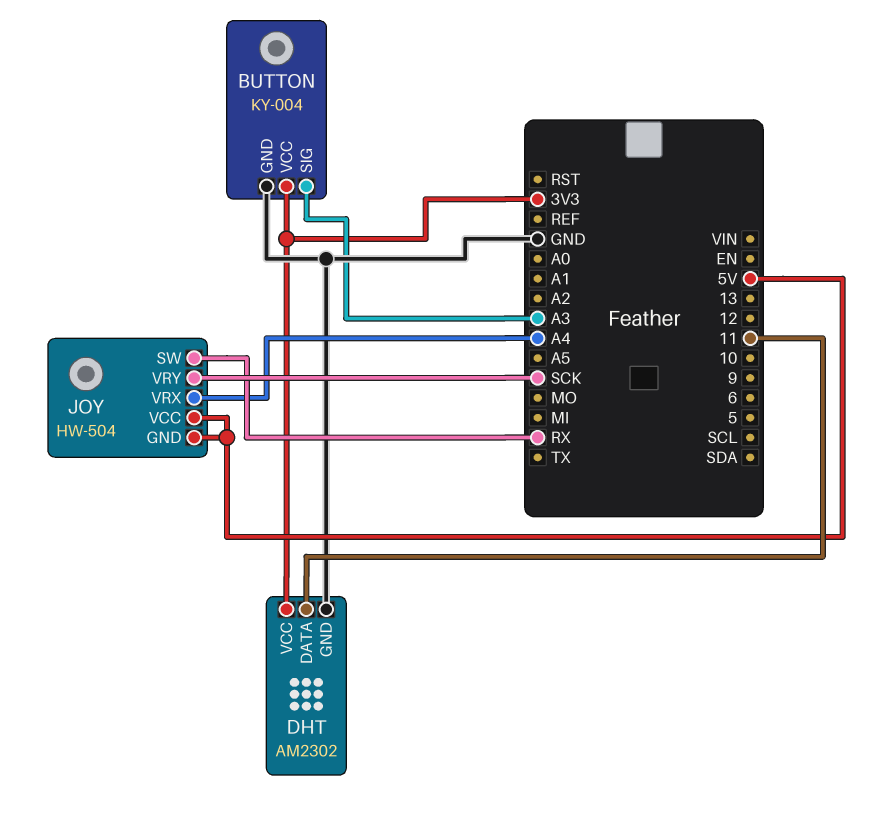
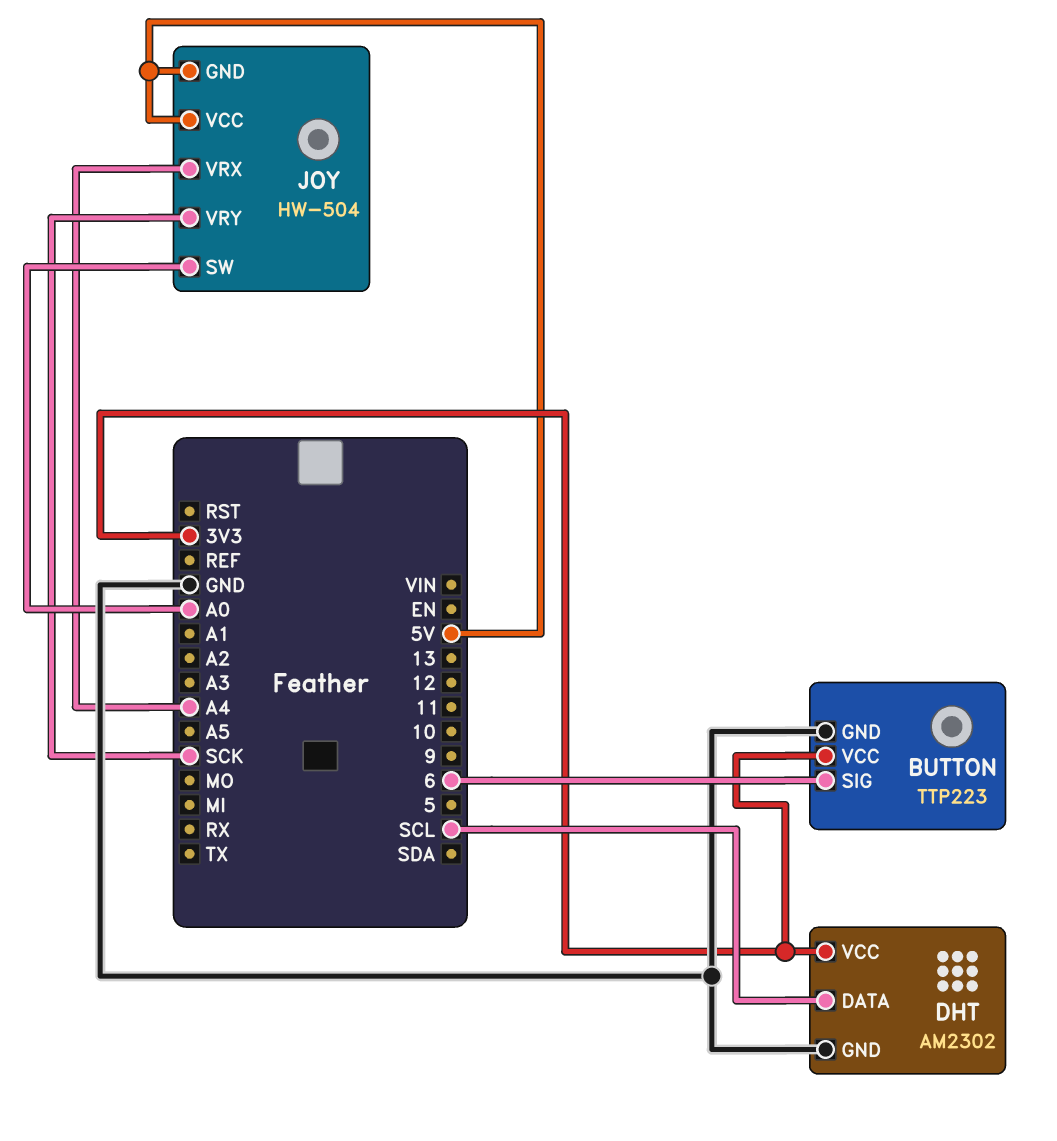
BUTTON: KY-004 -> TTP223
BUTTON pin SIG: A3 -> 6
DHT pin DATA: 11 -> SCL
JOY pin SW: RX -> A0

